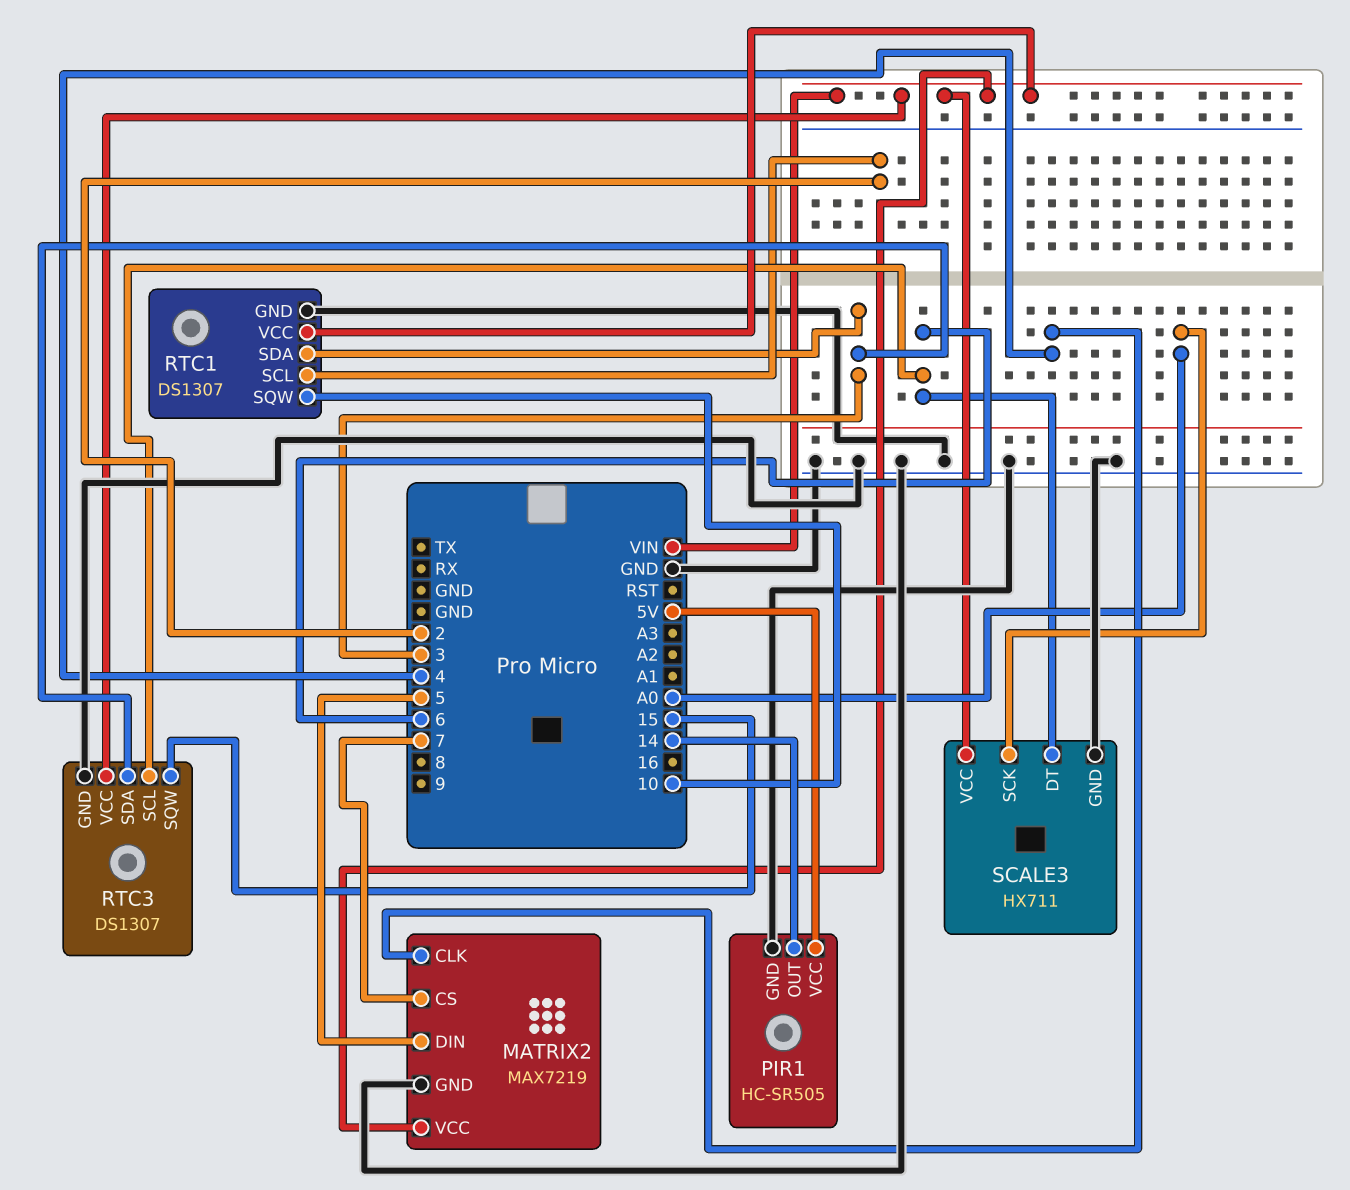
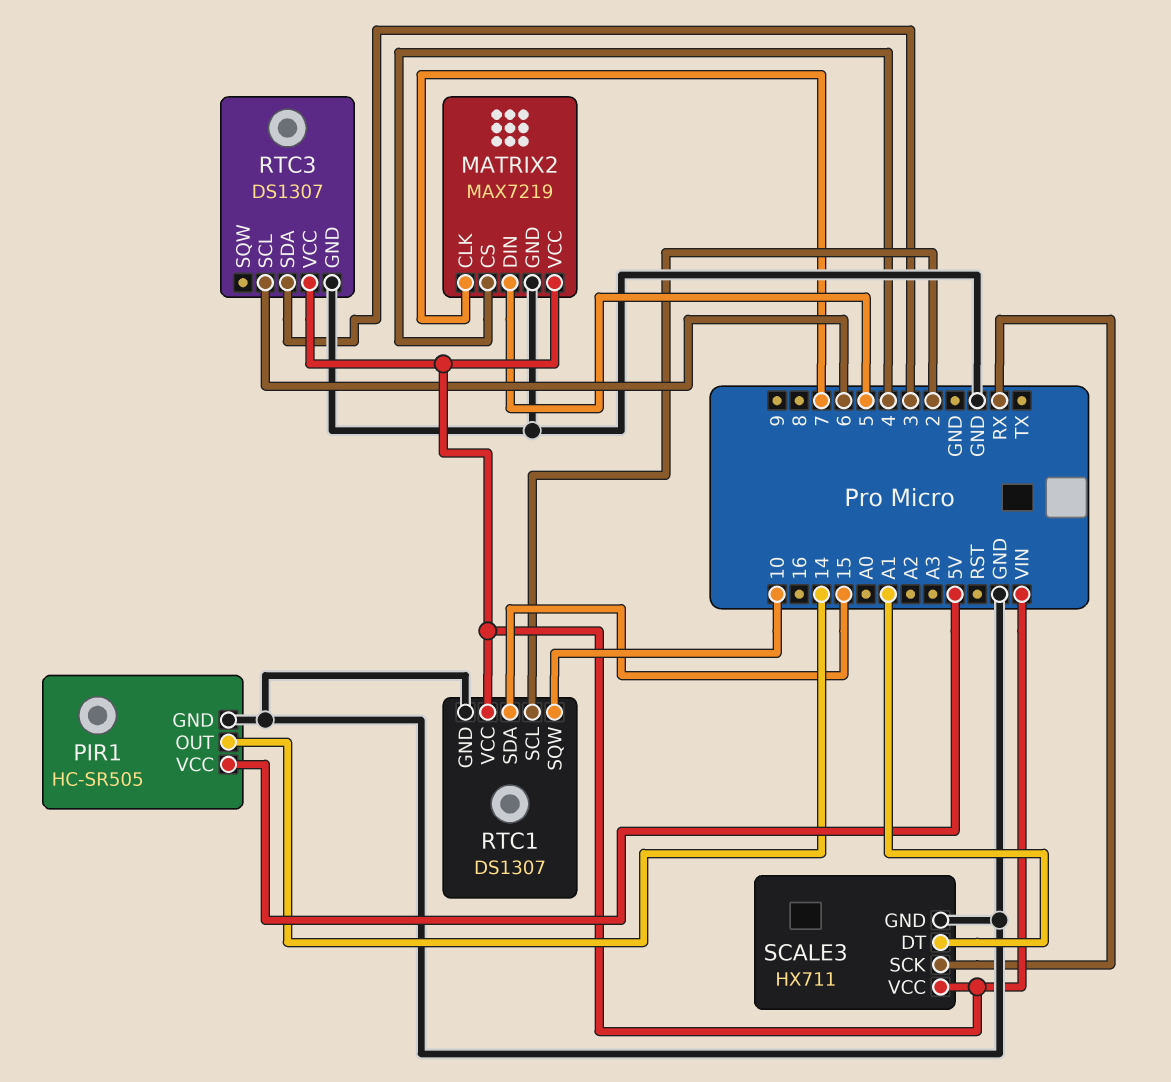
MATRIX2 pin CLK: 4 -> 7
MATRIX2 pin CS: 7 -> 4
RTC1 pin SDA: 3 -> 15
RTC3 pin SQW: 15 -> none
SCALE3 pin DT: 6 -> A1
SCALE3 pin SCK: A0 -> RX

